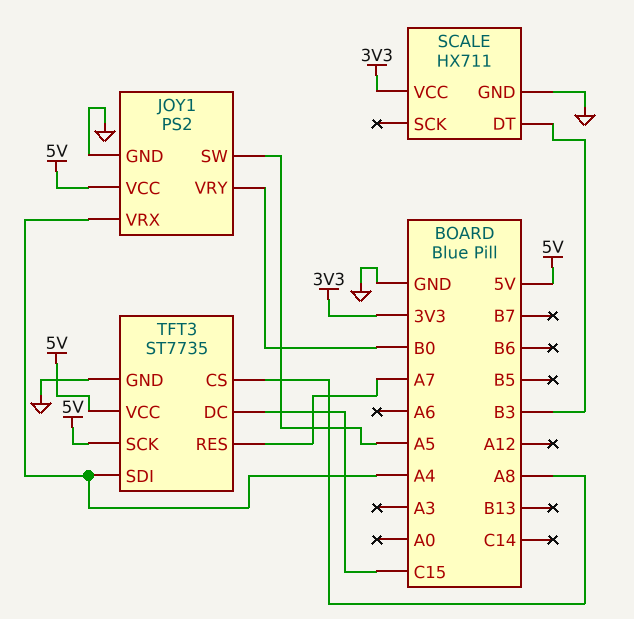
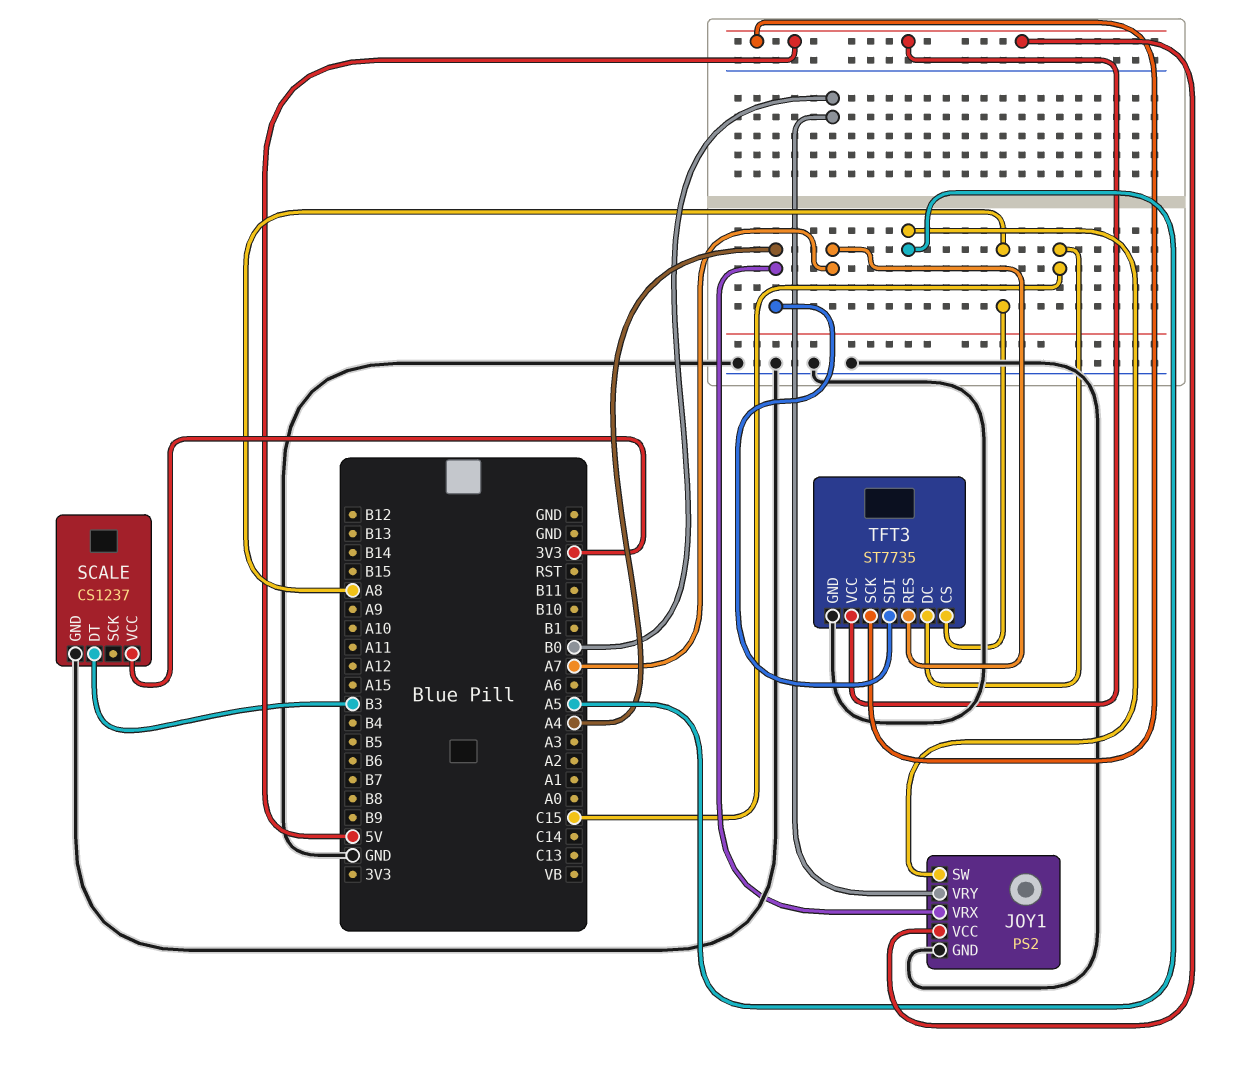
SCALE: HX711 -> CS1237

